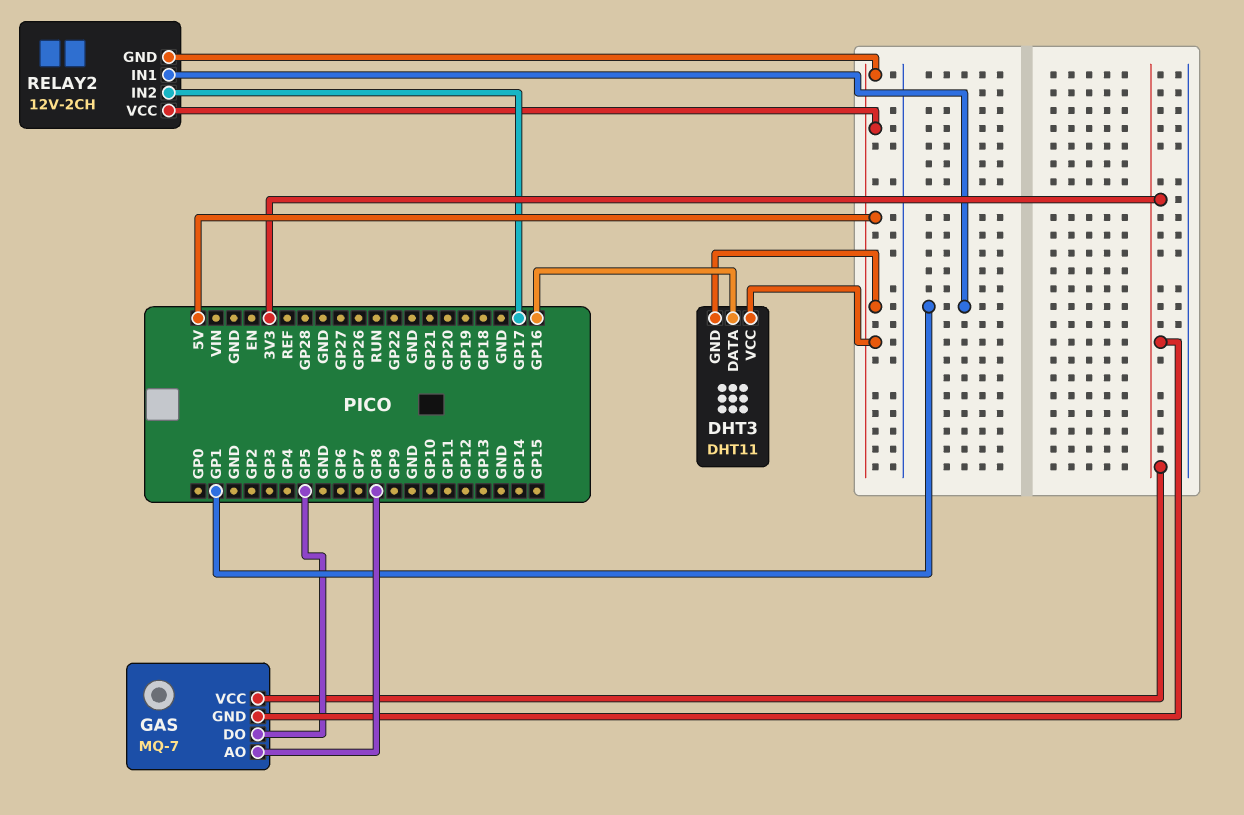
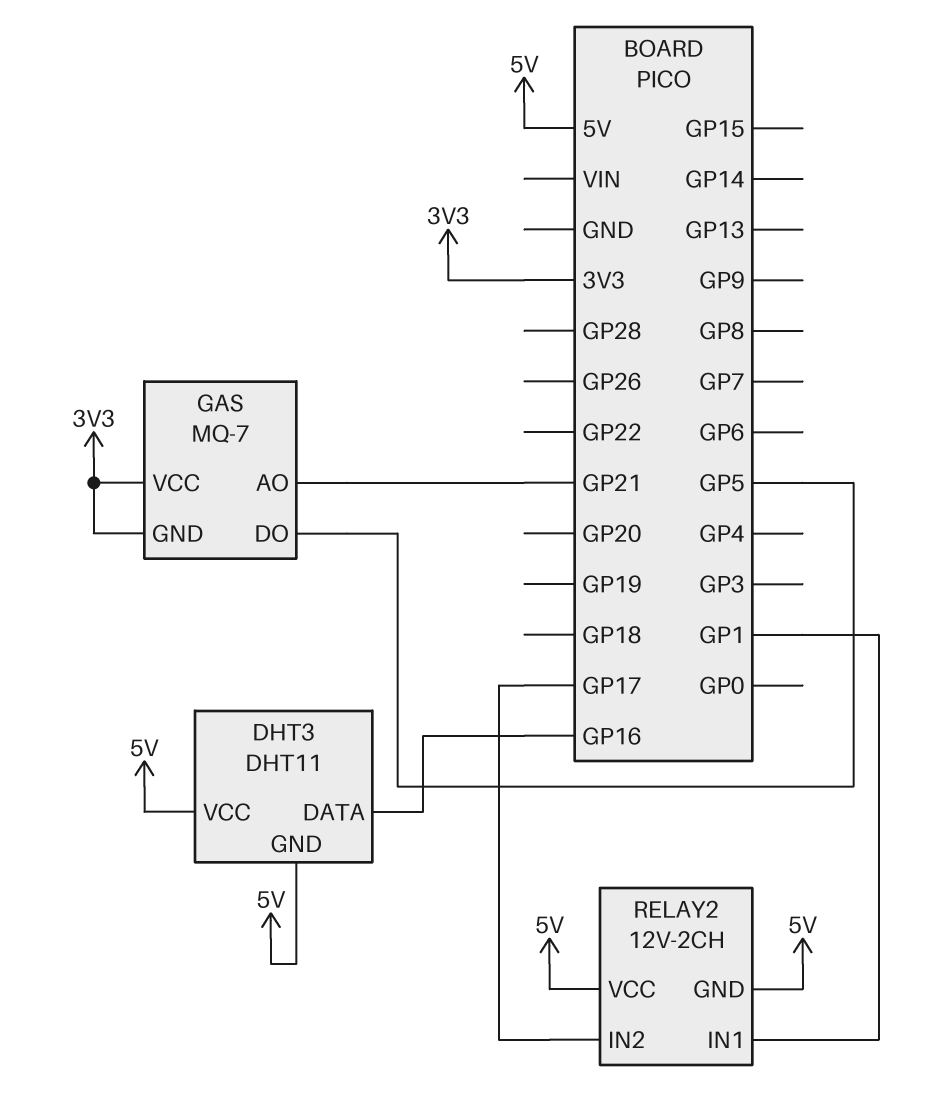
GAS pin AO: GP8 -> GP21

